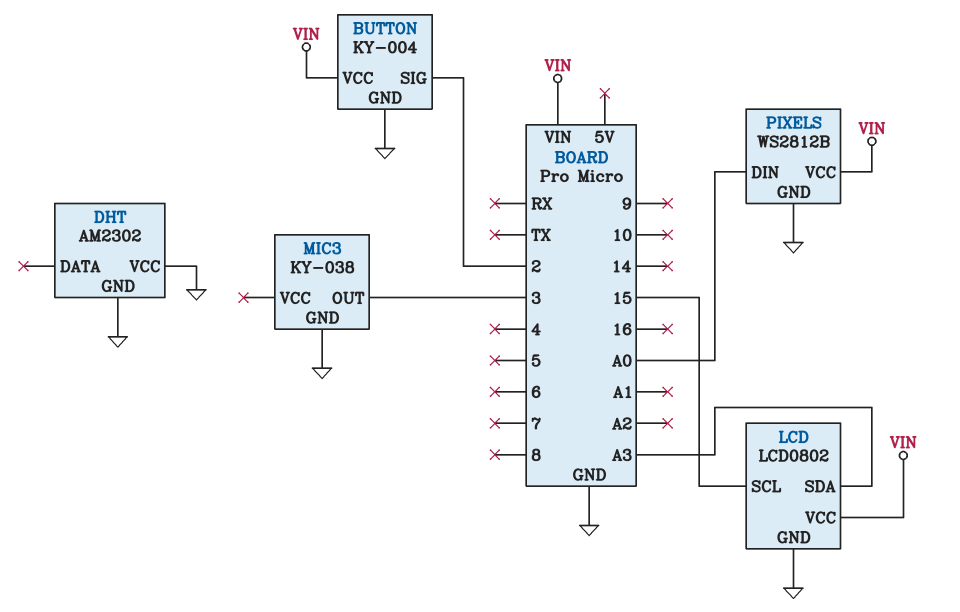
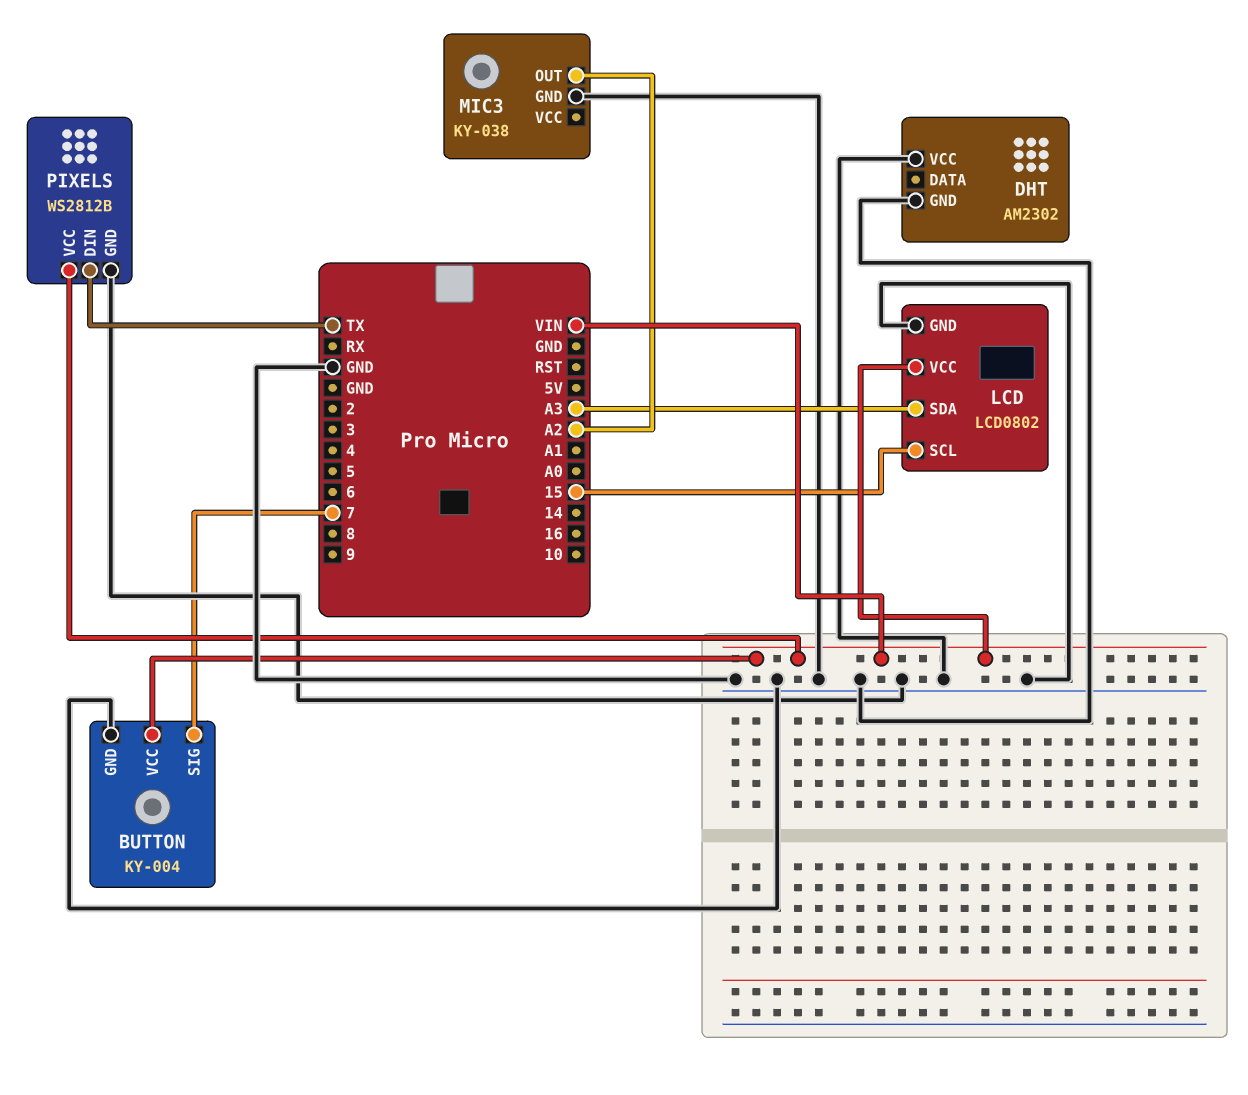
BUTTON pin SIG: 2 -> 7
MIC3 pin OUT: 3 -> A2
PIXELS pin DIN: A0 -> TX

